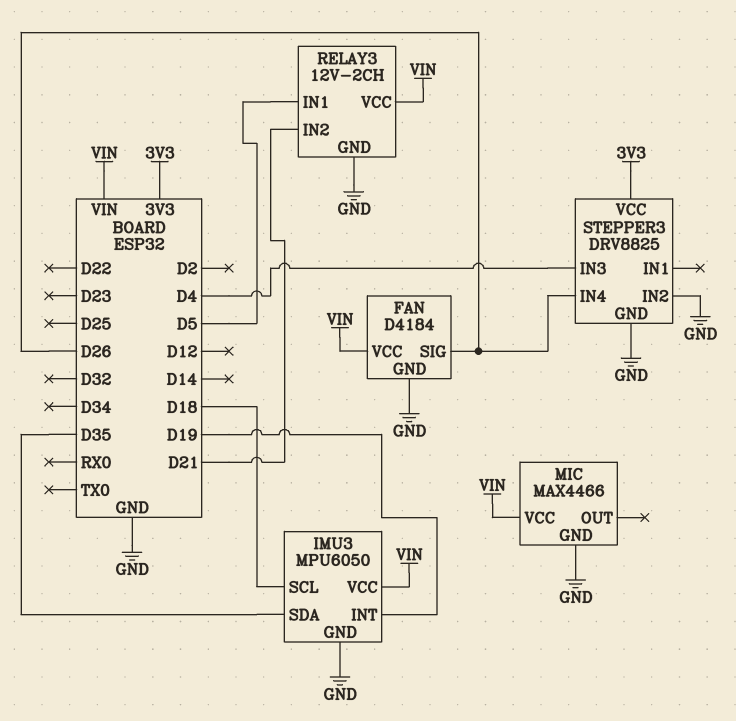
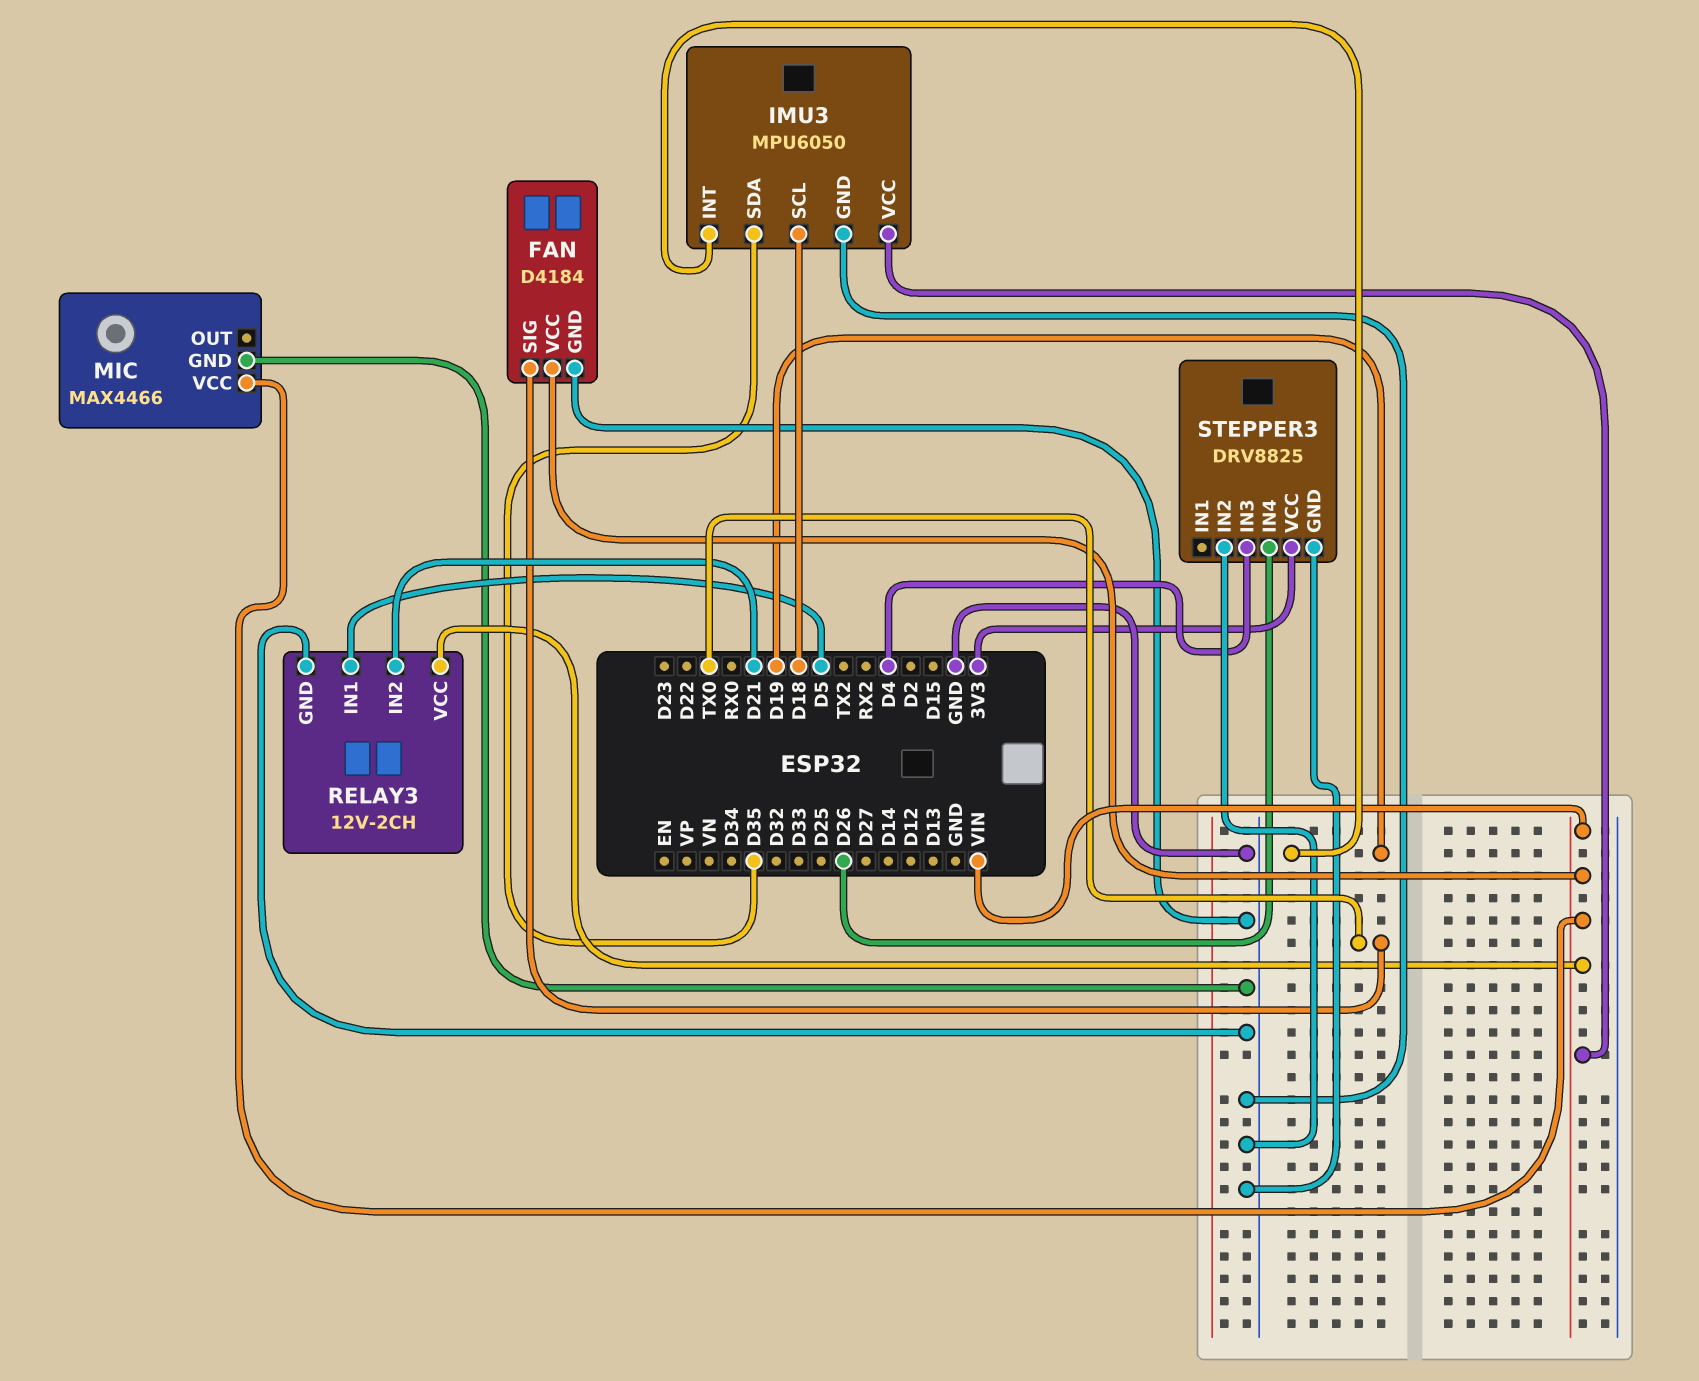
FAN pin SIG: D26 -> TX0

